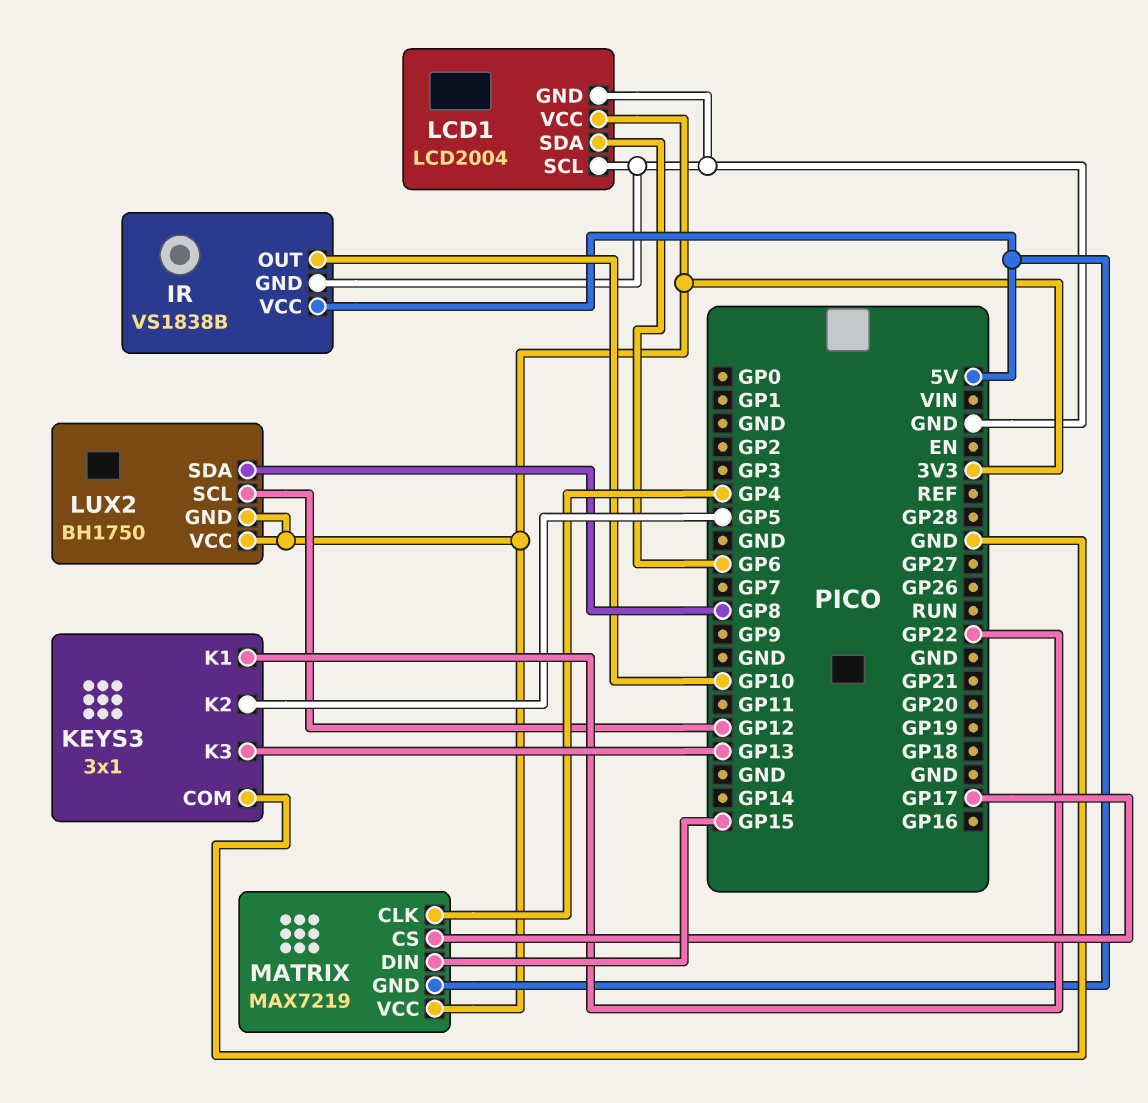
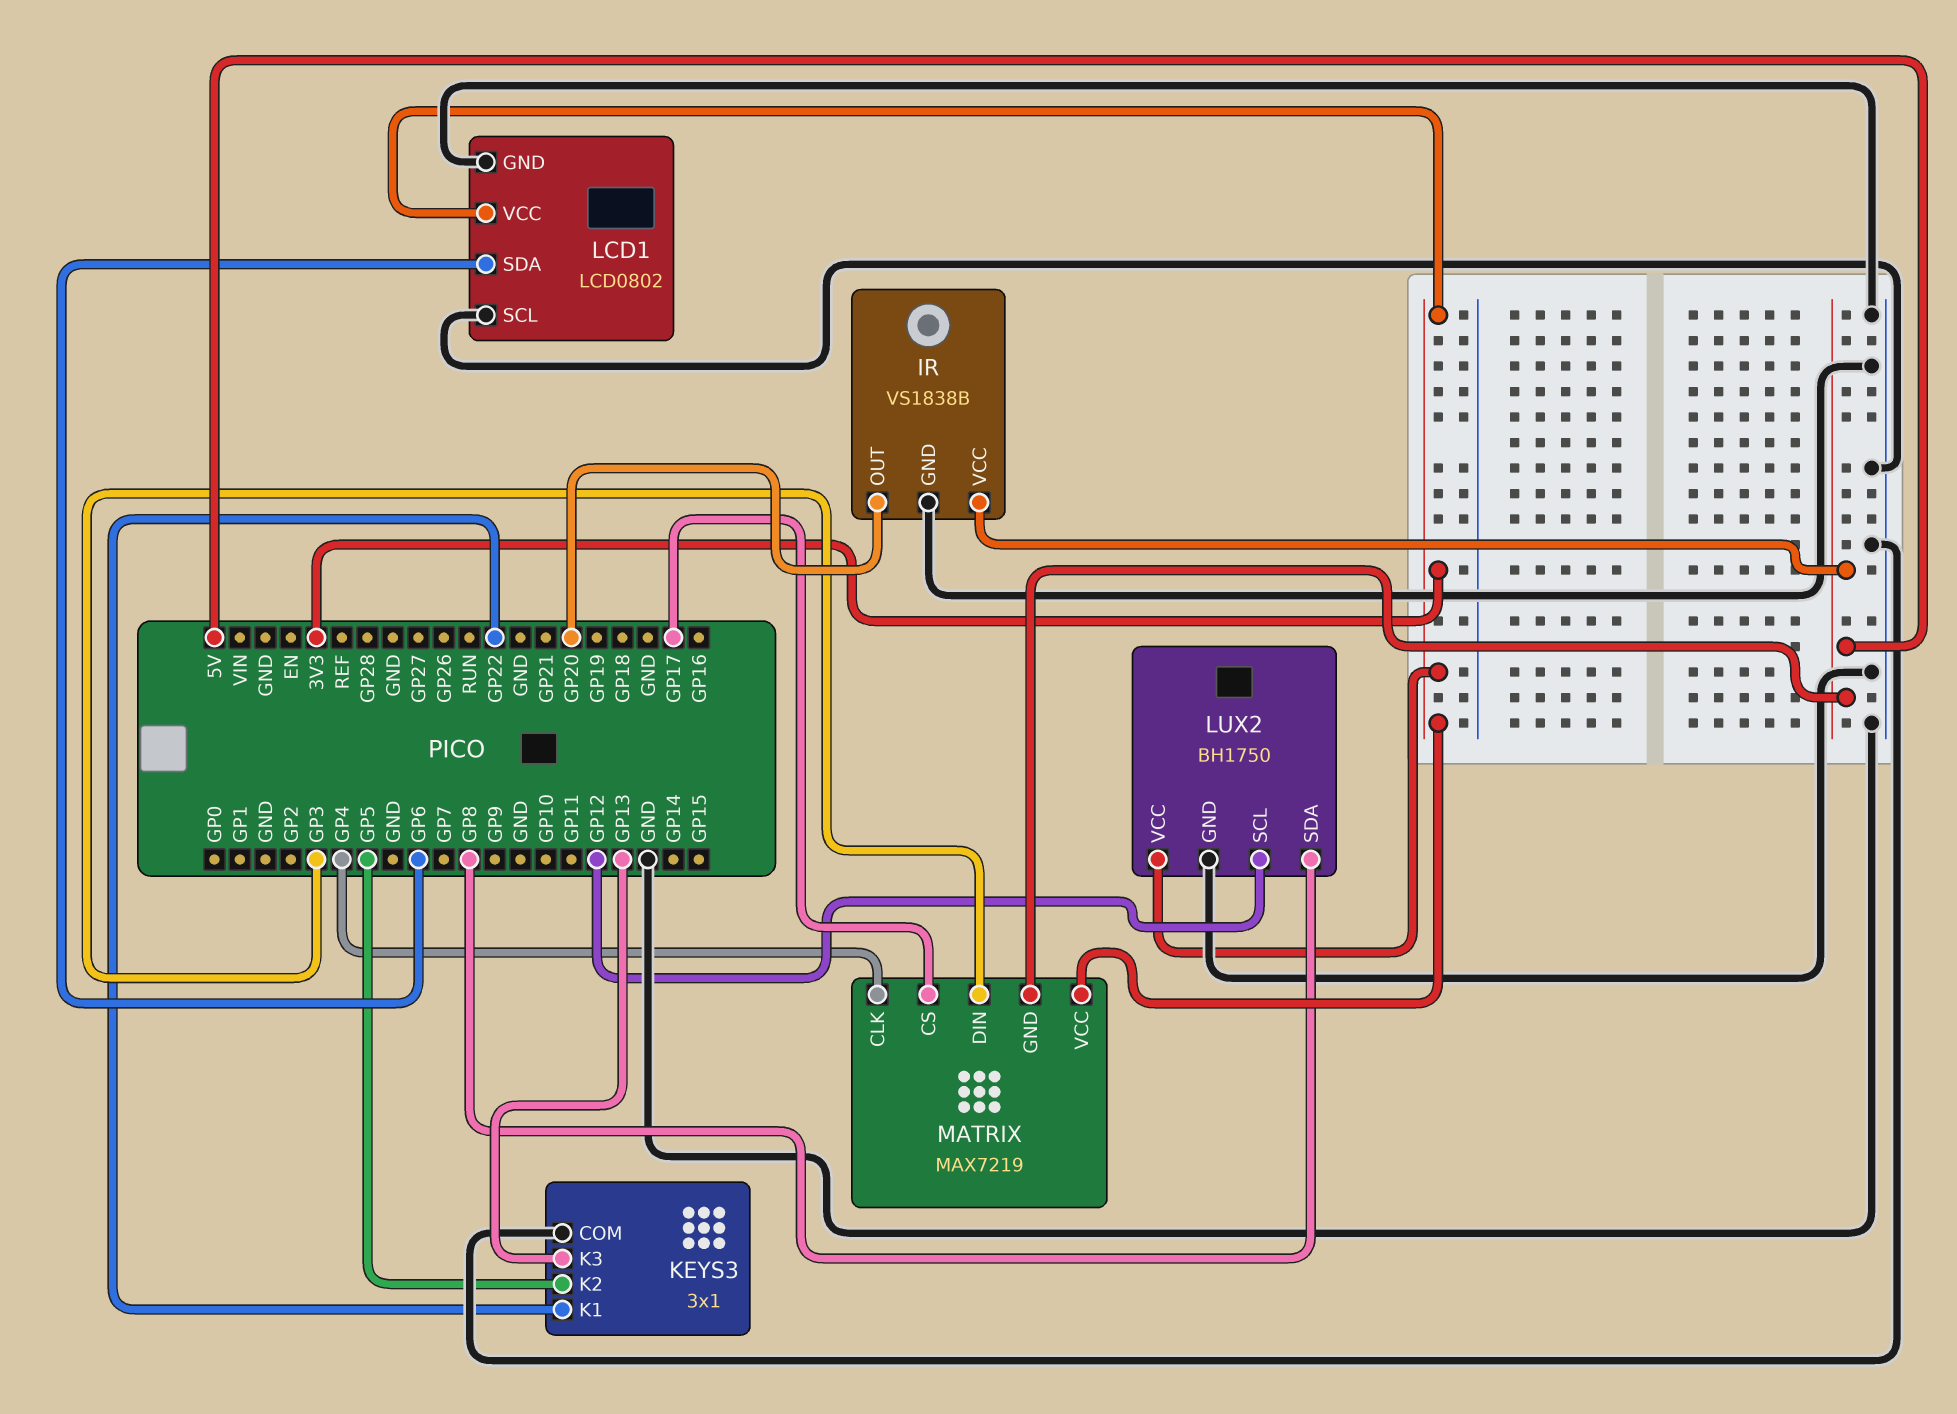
IR pin OUT: GP10 -> GP20
LCD1: LCD2004 -> LCD0802
LUX2 pin GND: 3V3 -> GND
MATRIX pin DIN: GP15 -> GP3

